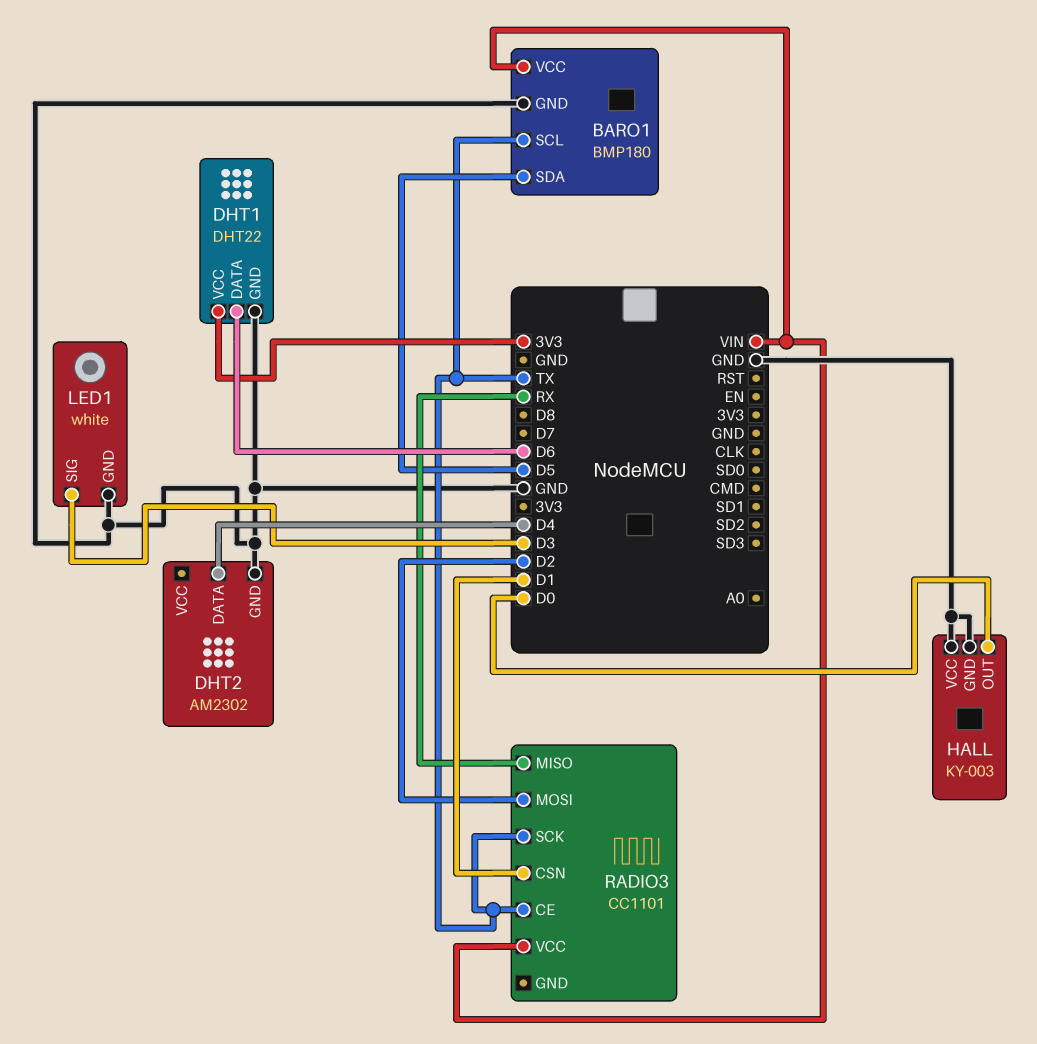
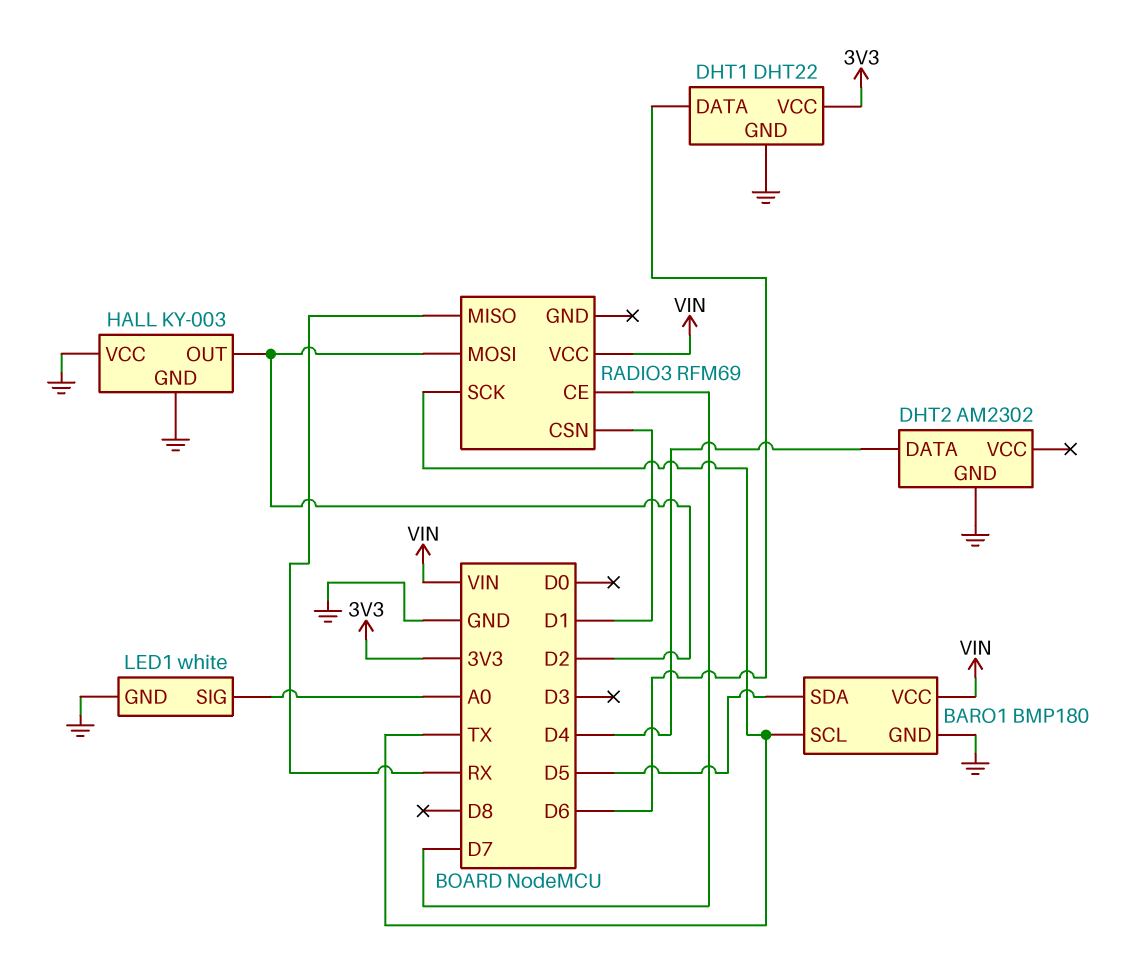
HALL pin OUT: D0 -> D2
LED1 pin SIG: D3 -> A0
RADIO3: CC1101 -> RFM69
RADIO3 pin CE: TX -> D7

